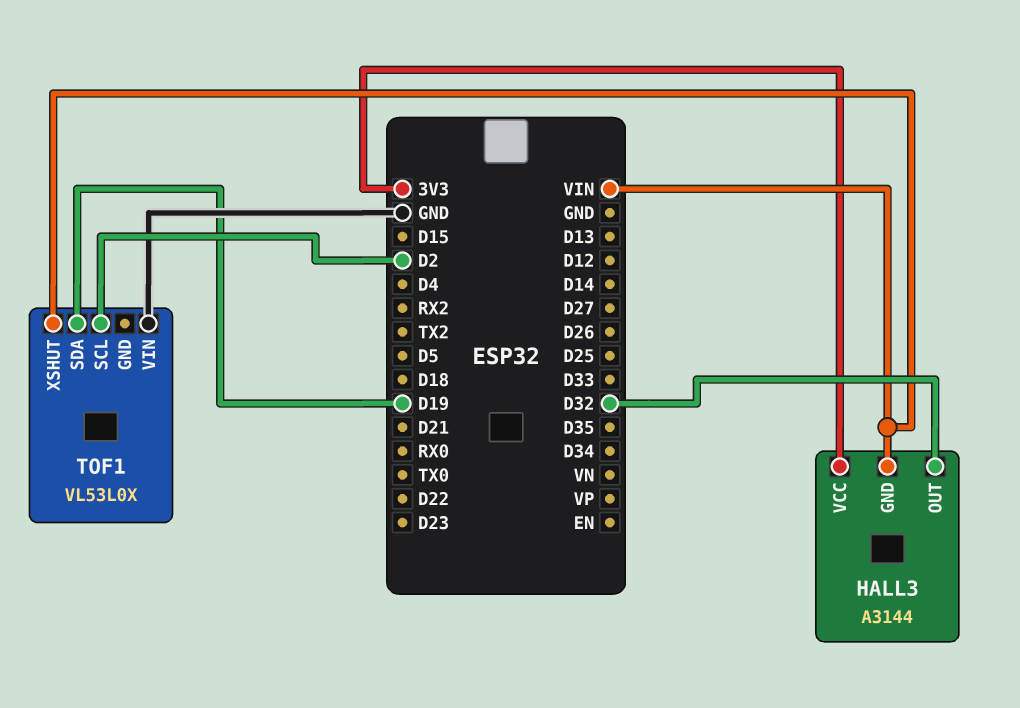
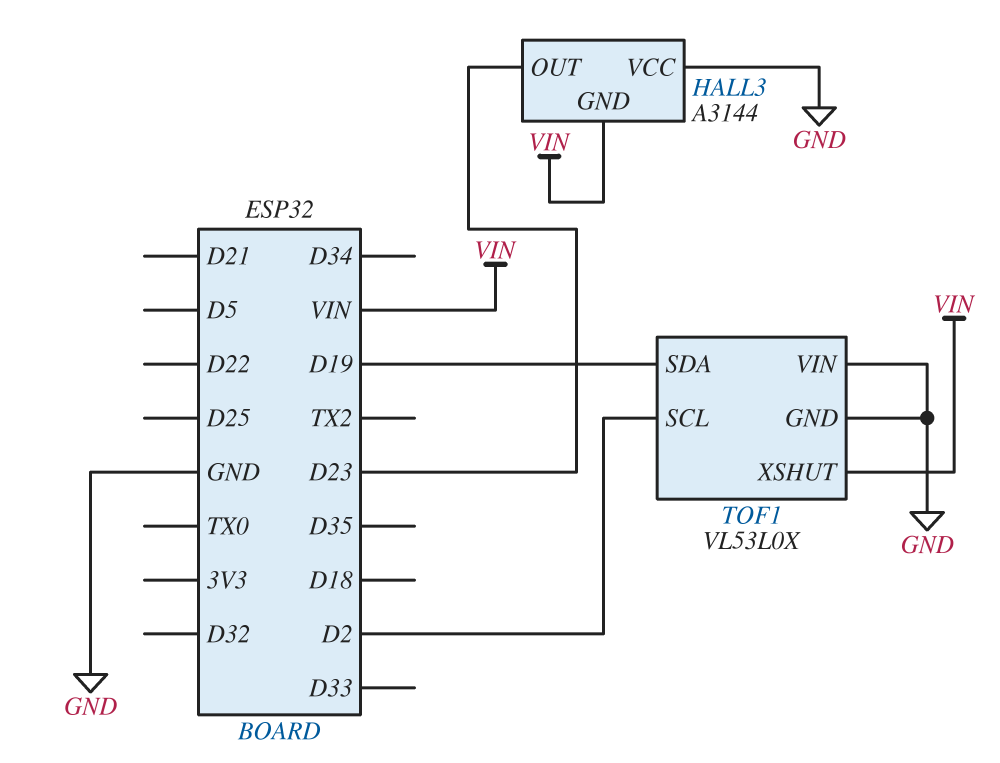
HALL3 pin OUT: D32 -> D23
HALL3 pin VCC: 3V3 -> GND
TOF1 pin GND: none -> GND

